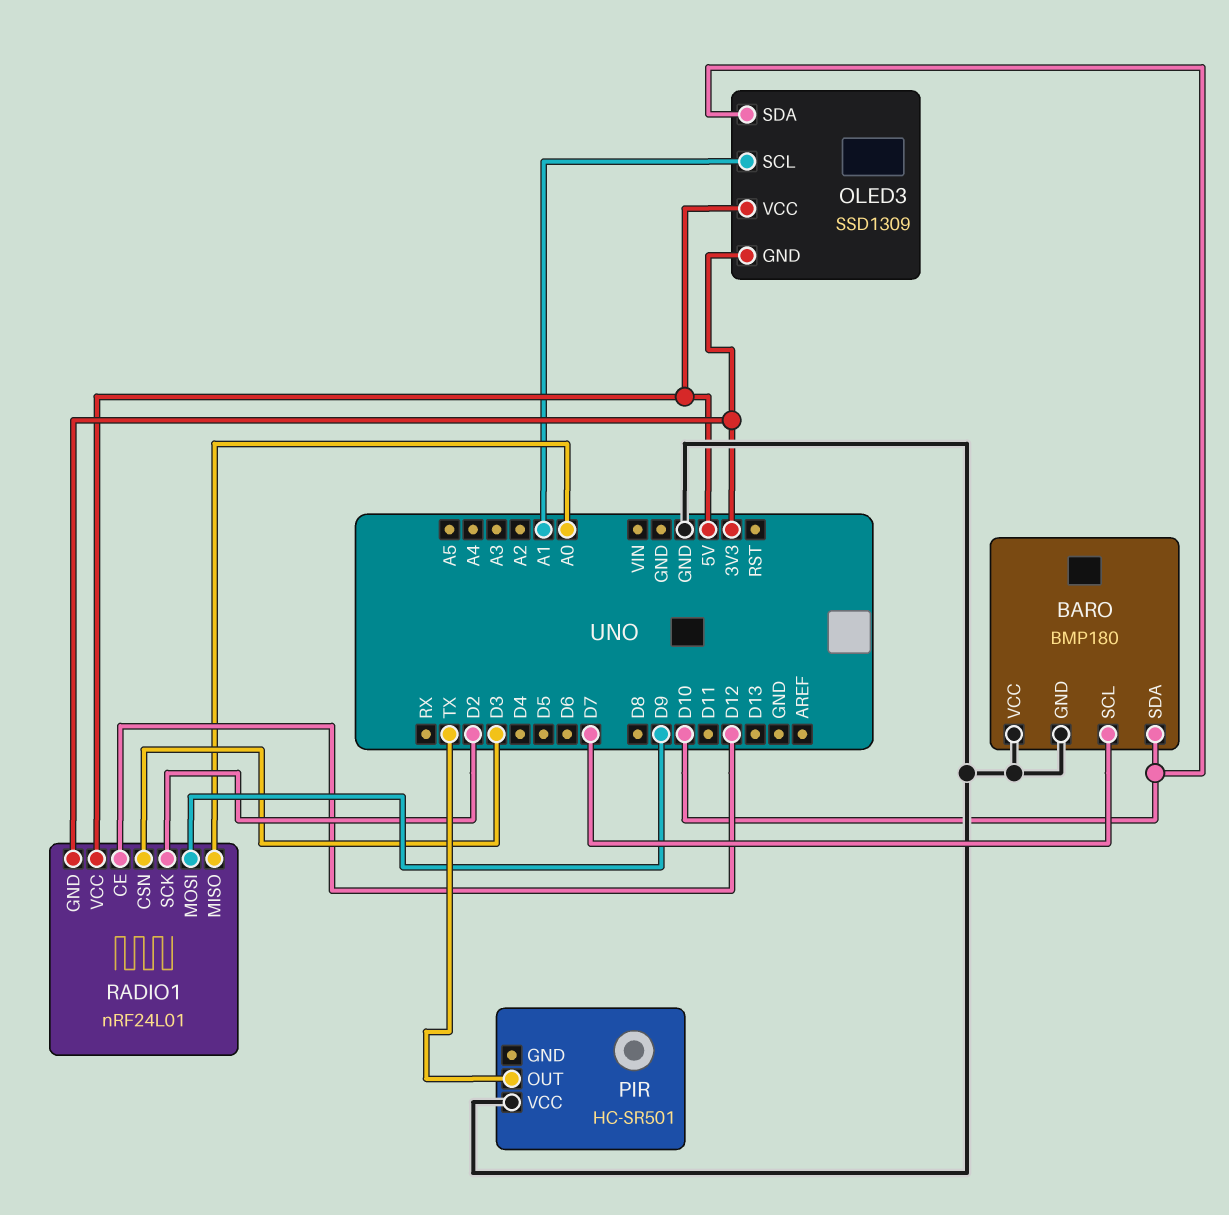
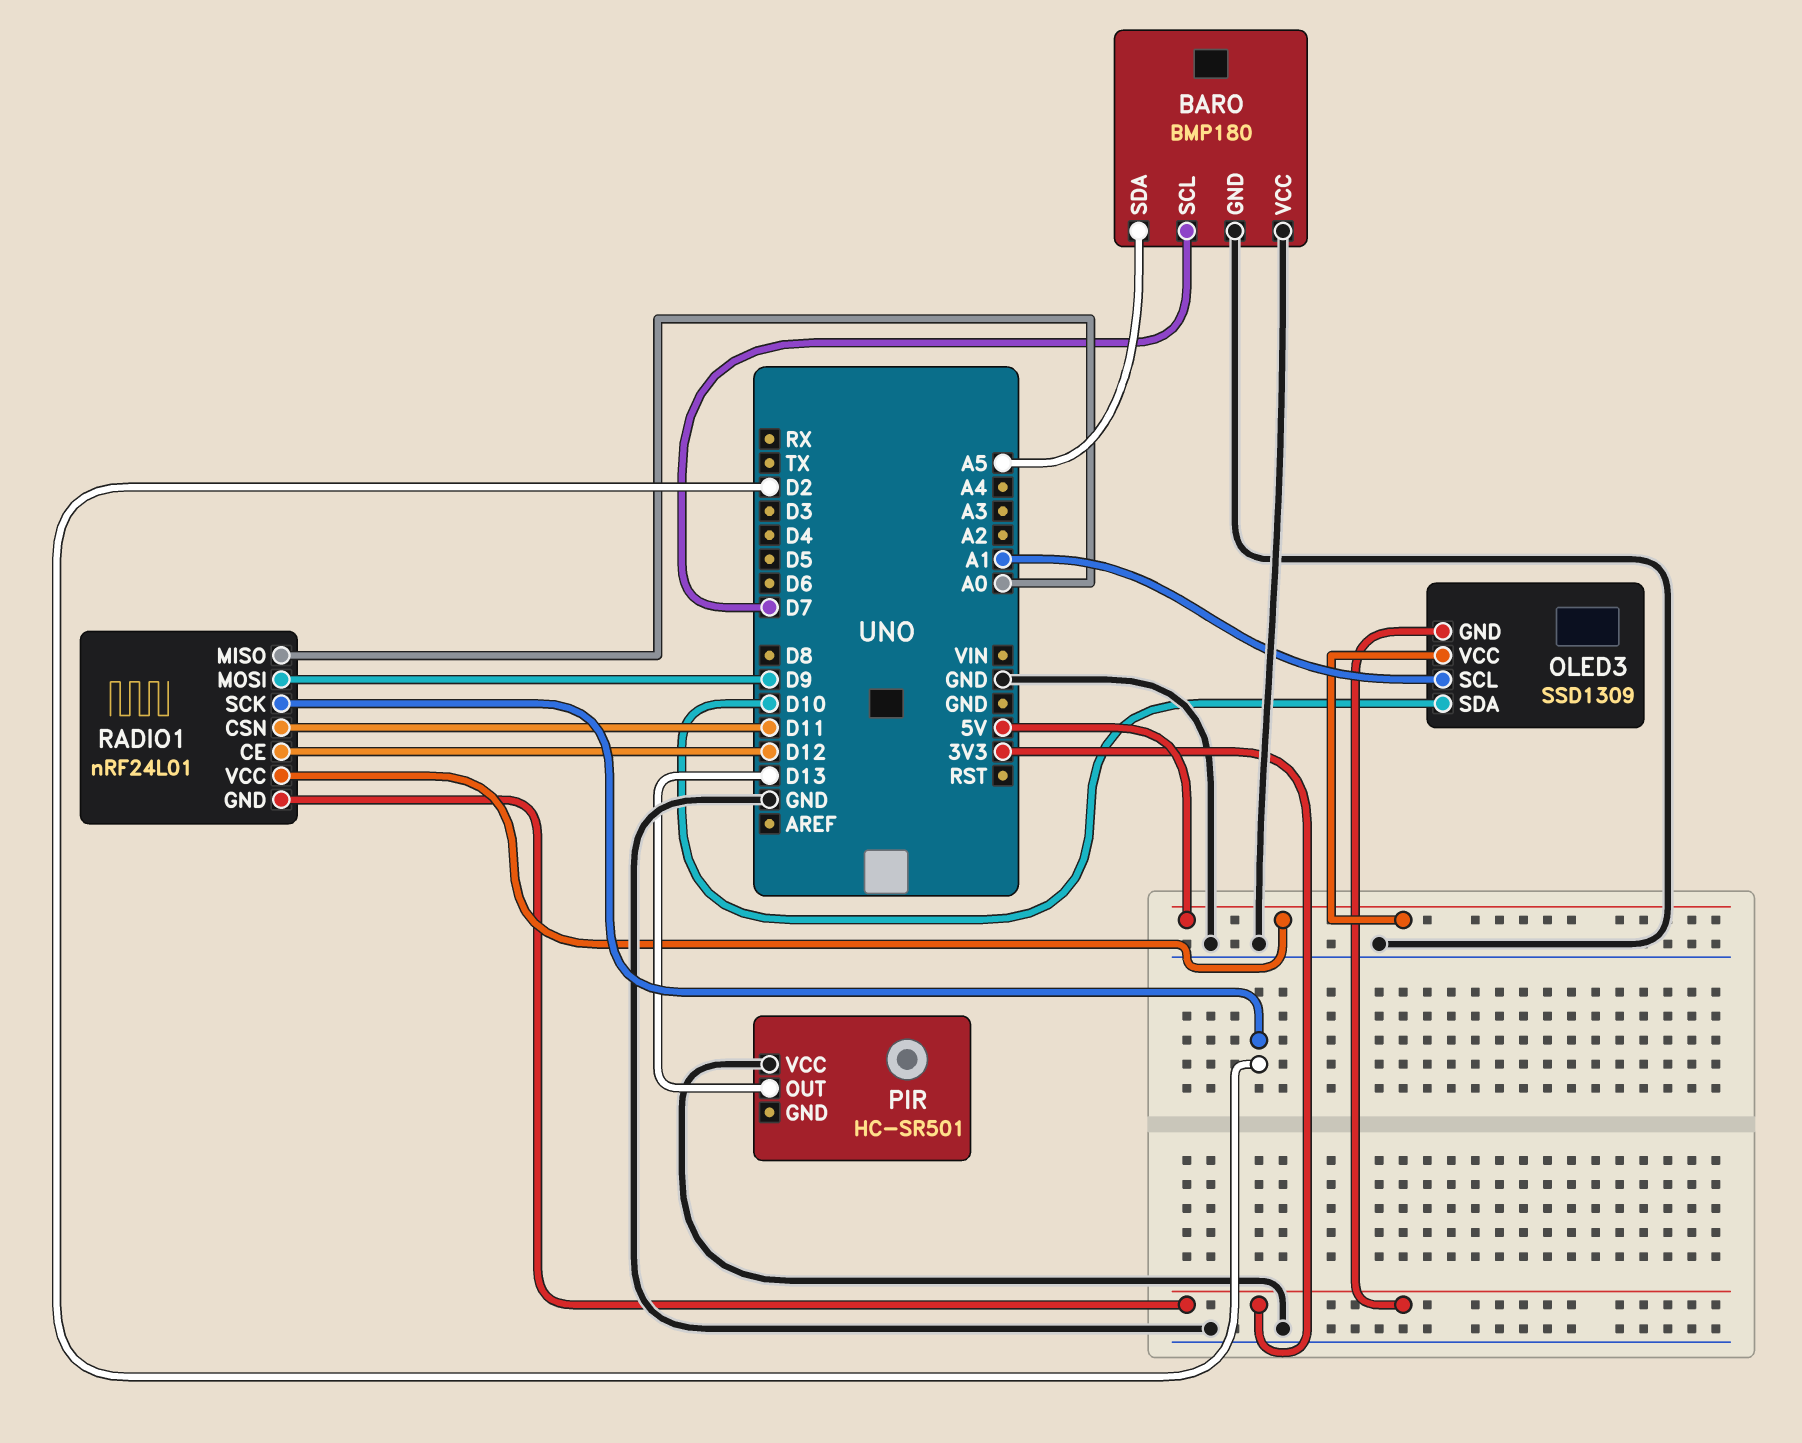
BARO pin SDA: D10 -> A5
PIR pin OUT: TX -> D13
RADIO1 pin CSN: D3 -> D11

